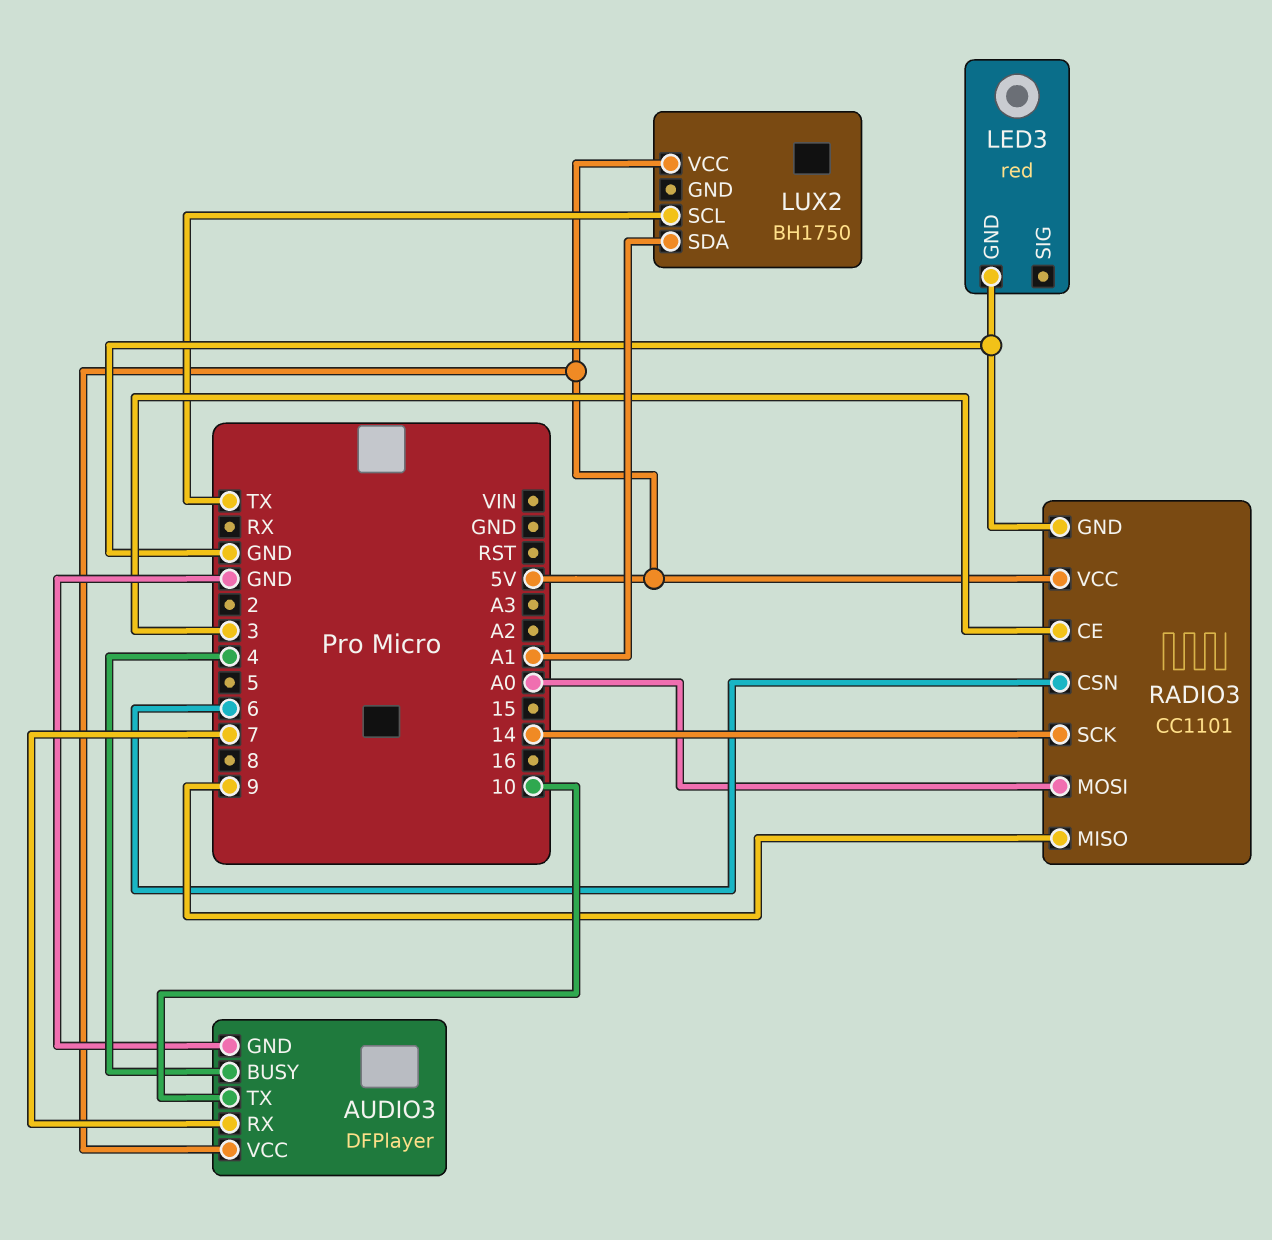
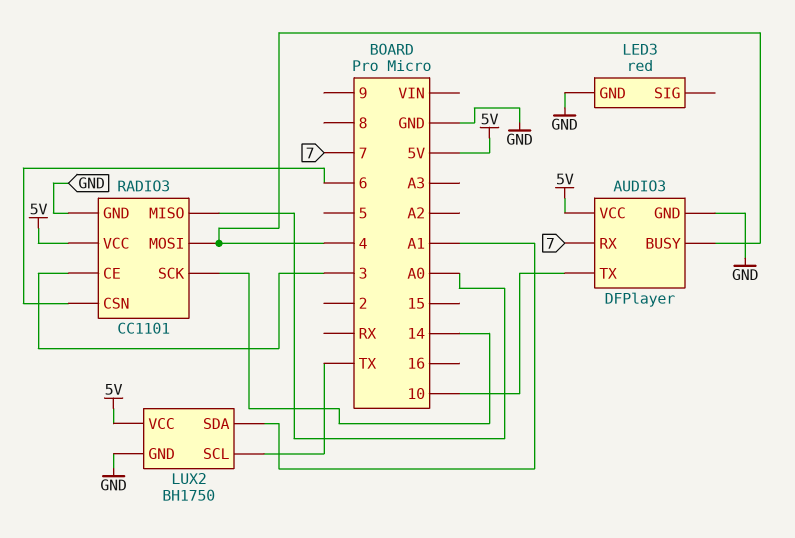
LUX2 pin GND: none -> GND
RADIO3 pin MISO: 9 -> A0
RADIO3 pin MOSI: A0 -> 4

